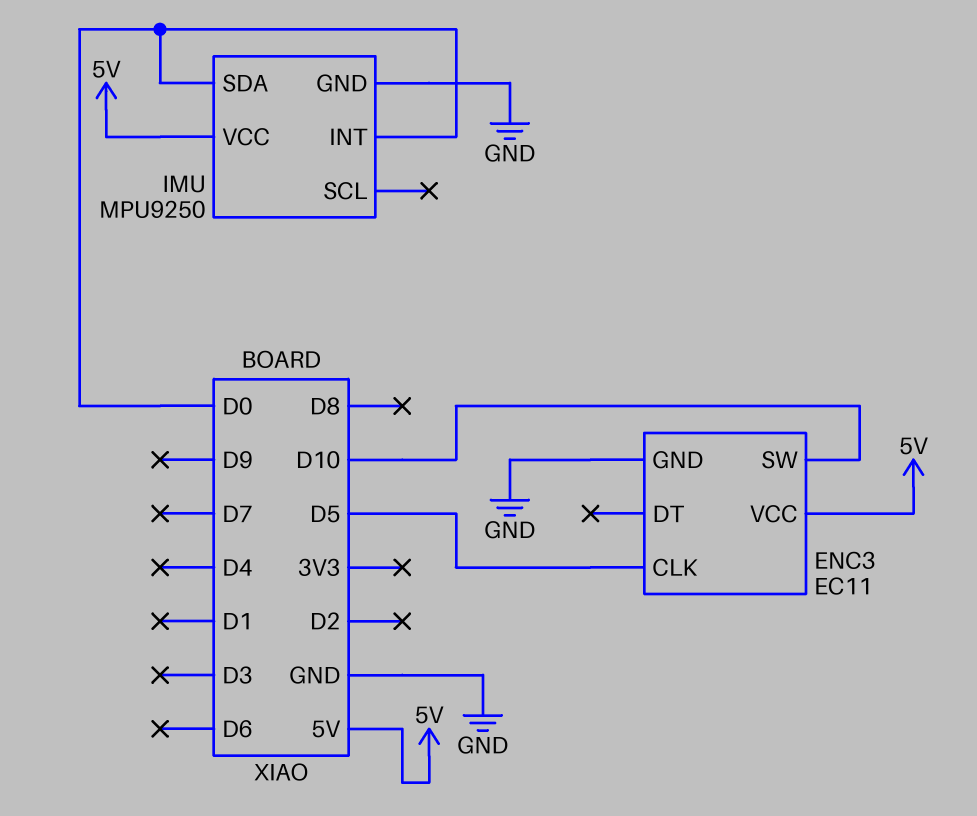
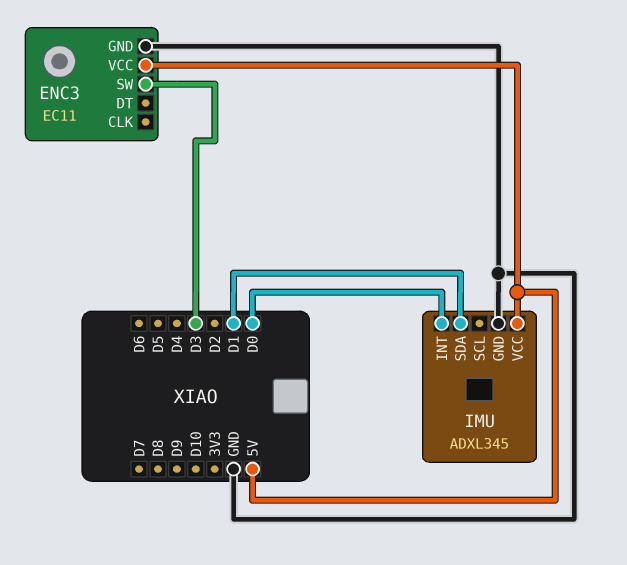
ENC3 pin CLK: D5 -> none
ENC3 pin SW: D10 -> D3
IMU: MPU9250 -> ADXL345
IMU pin SDA: D0 -> D1

